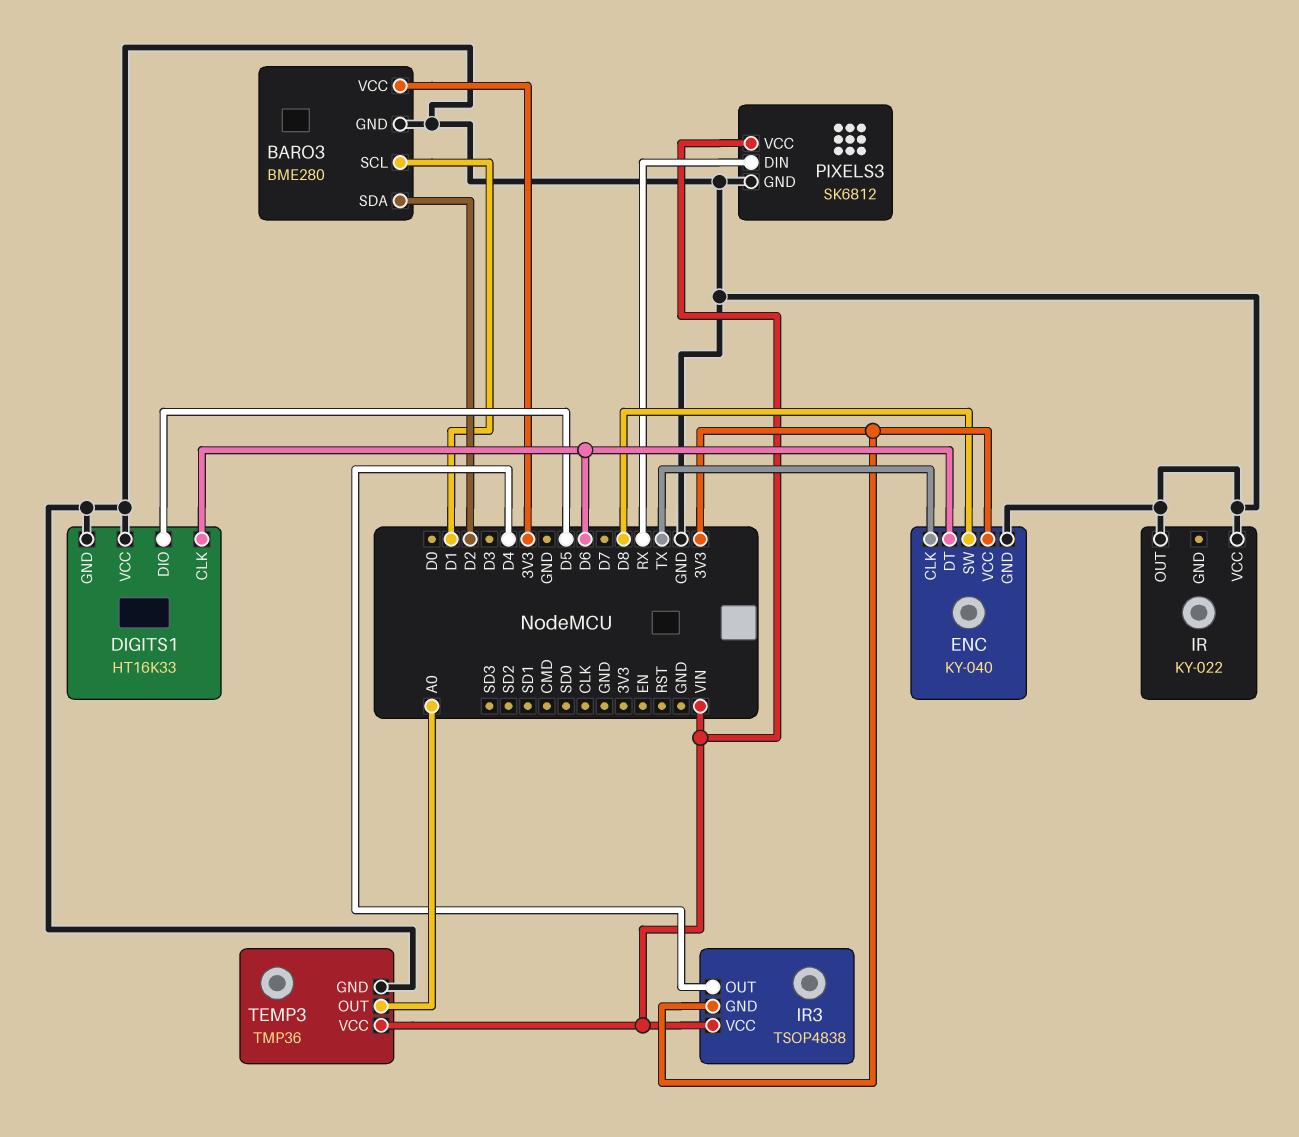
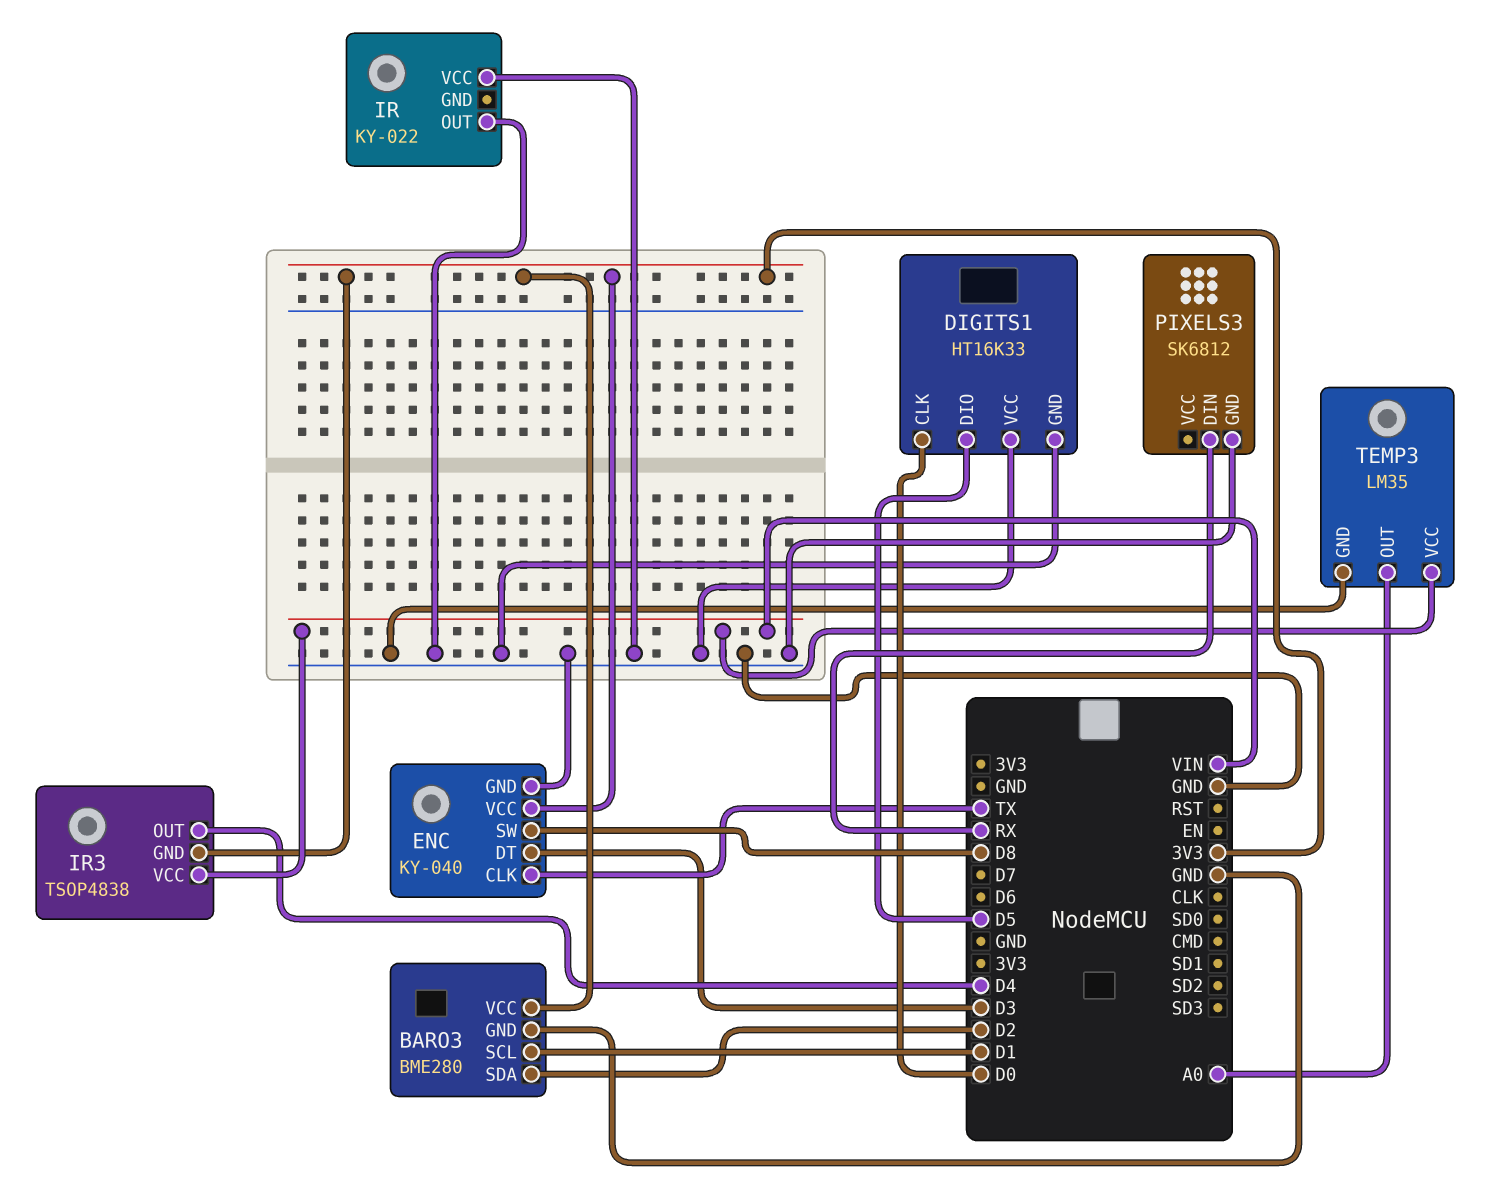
DIGITS1 pin CLK: D6 -> D0
ENC pin DT: D6 -> D3
PIXELS3 pin VCC: VIN -> none
TEMP3: TMP36 -> LM35

